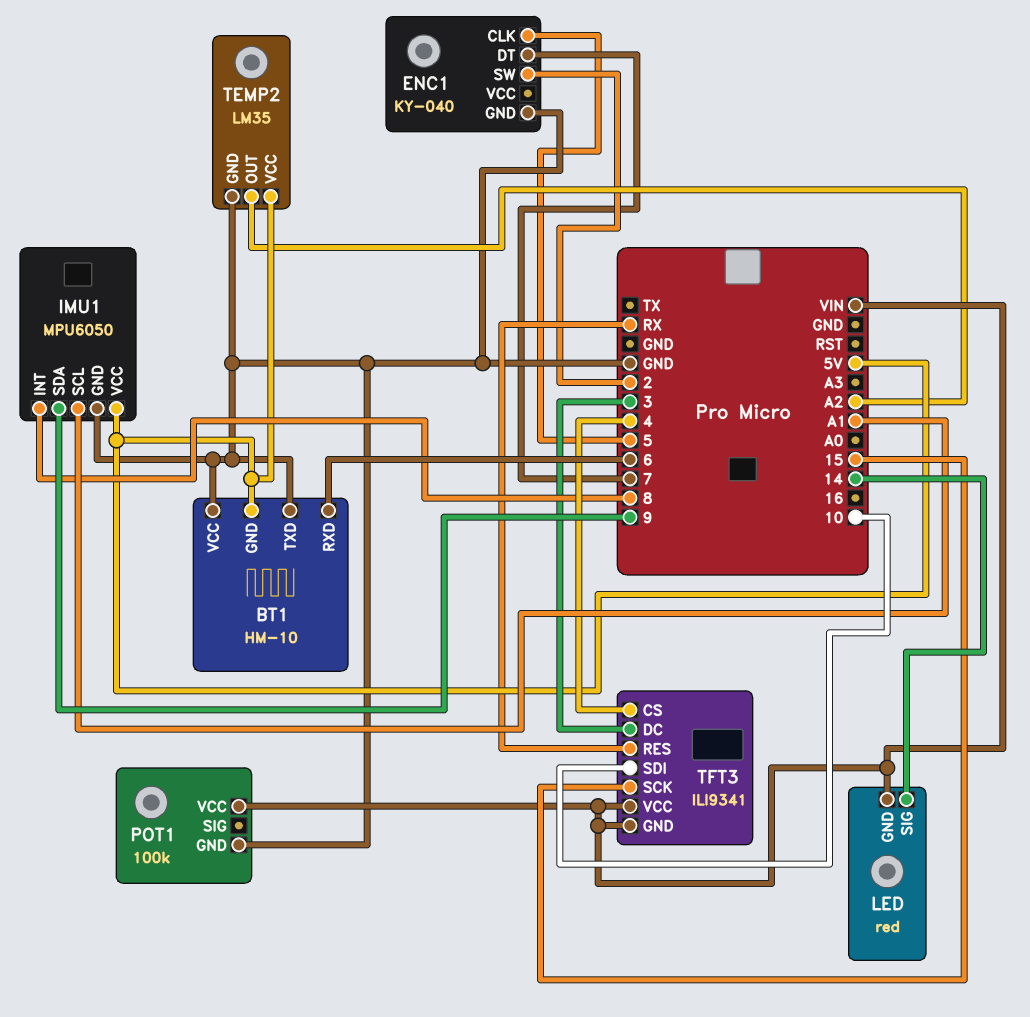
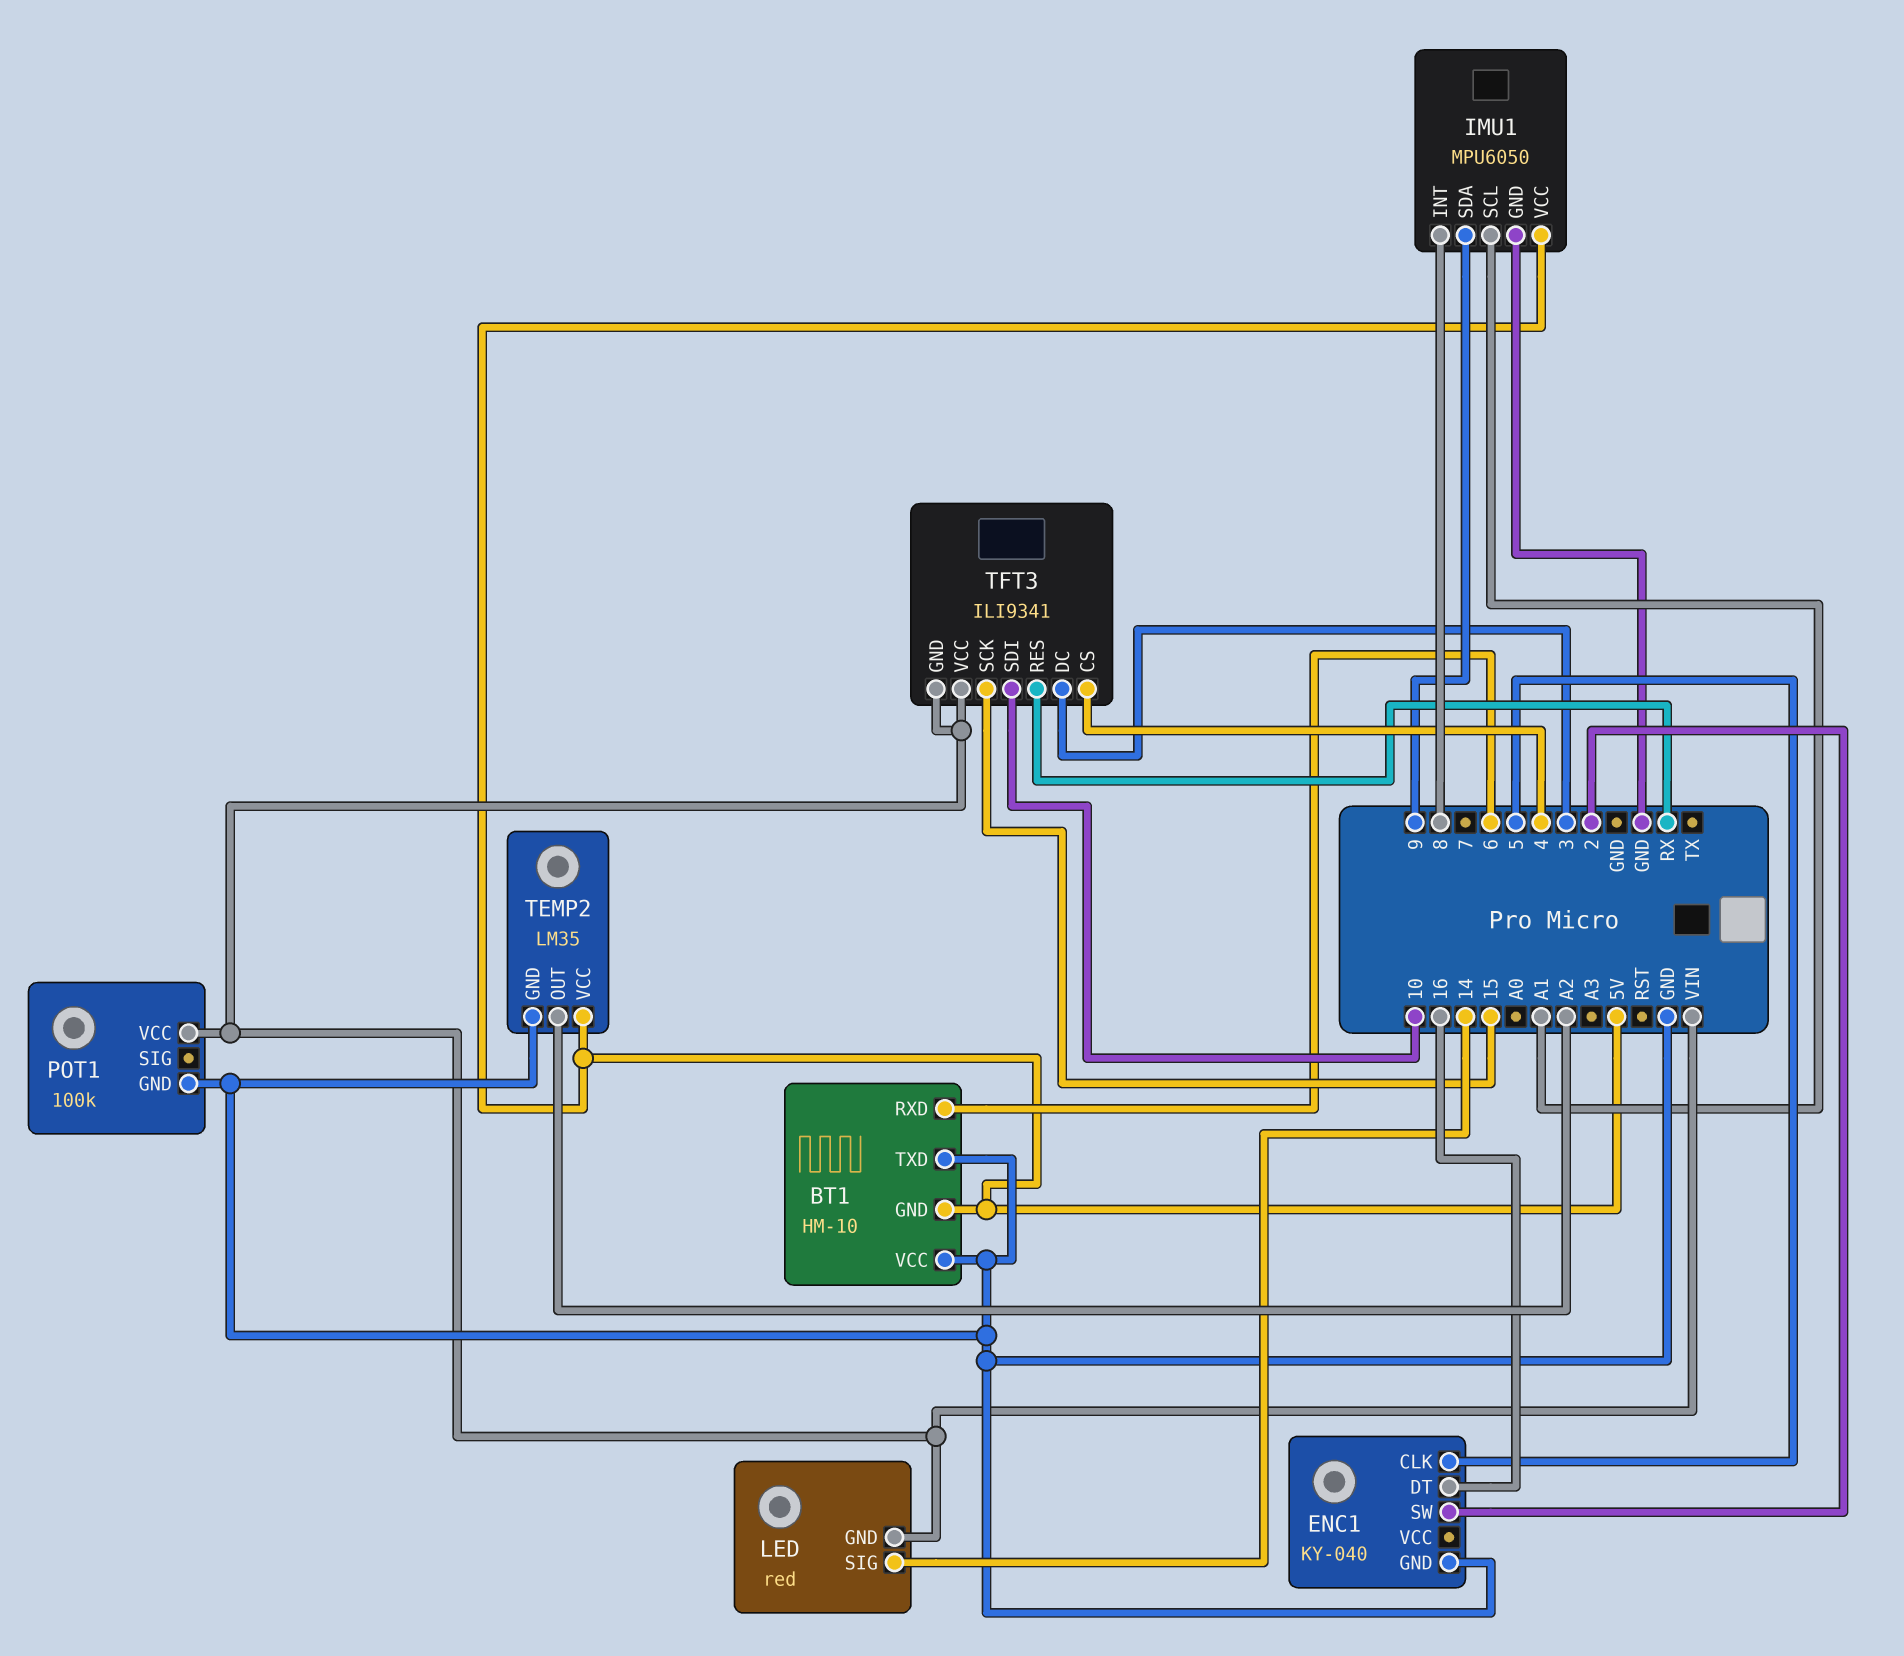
ENC1 pin DT: 7 -> 16

